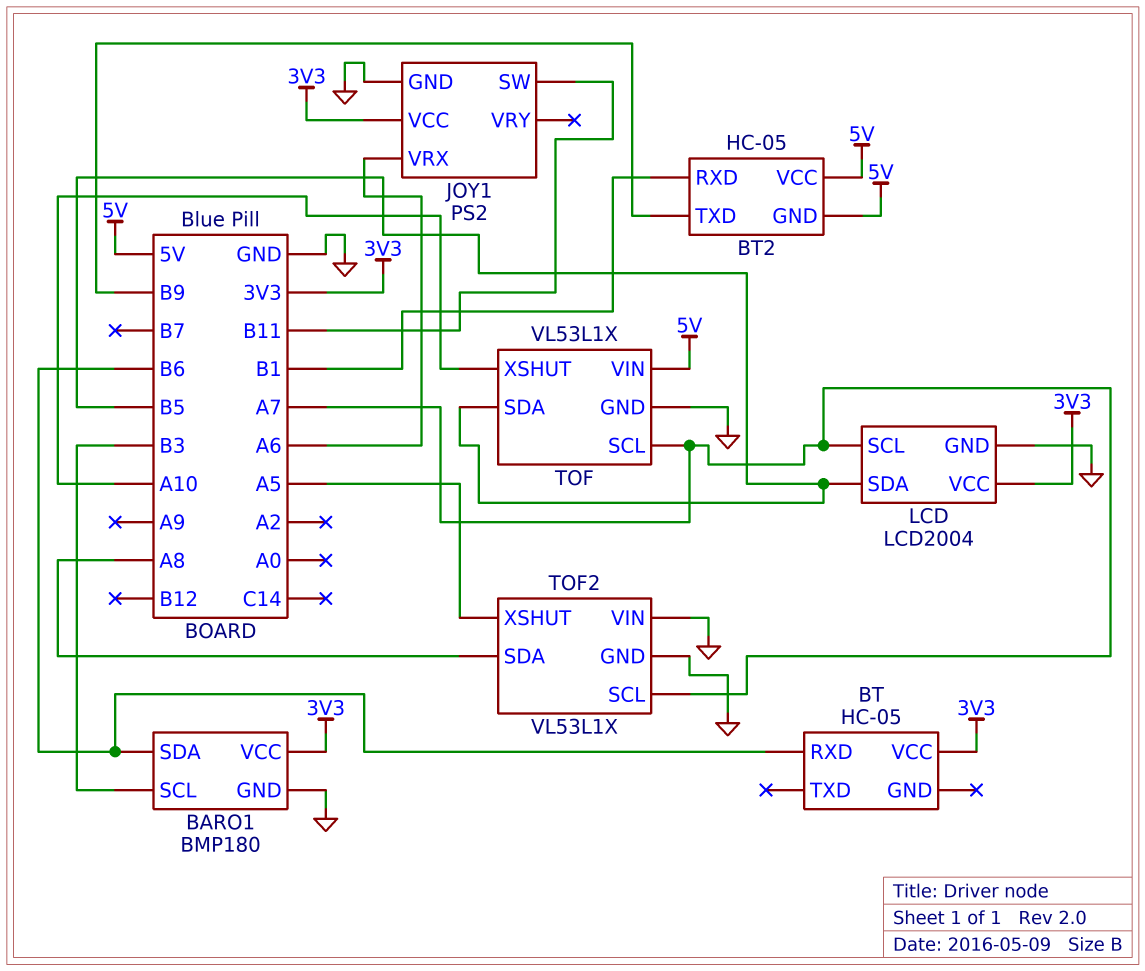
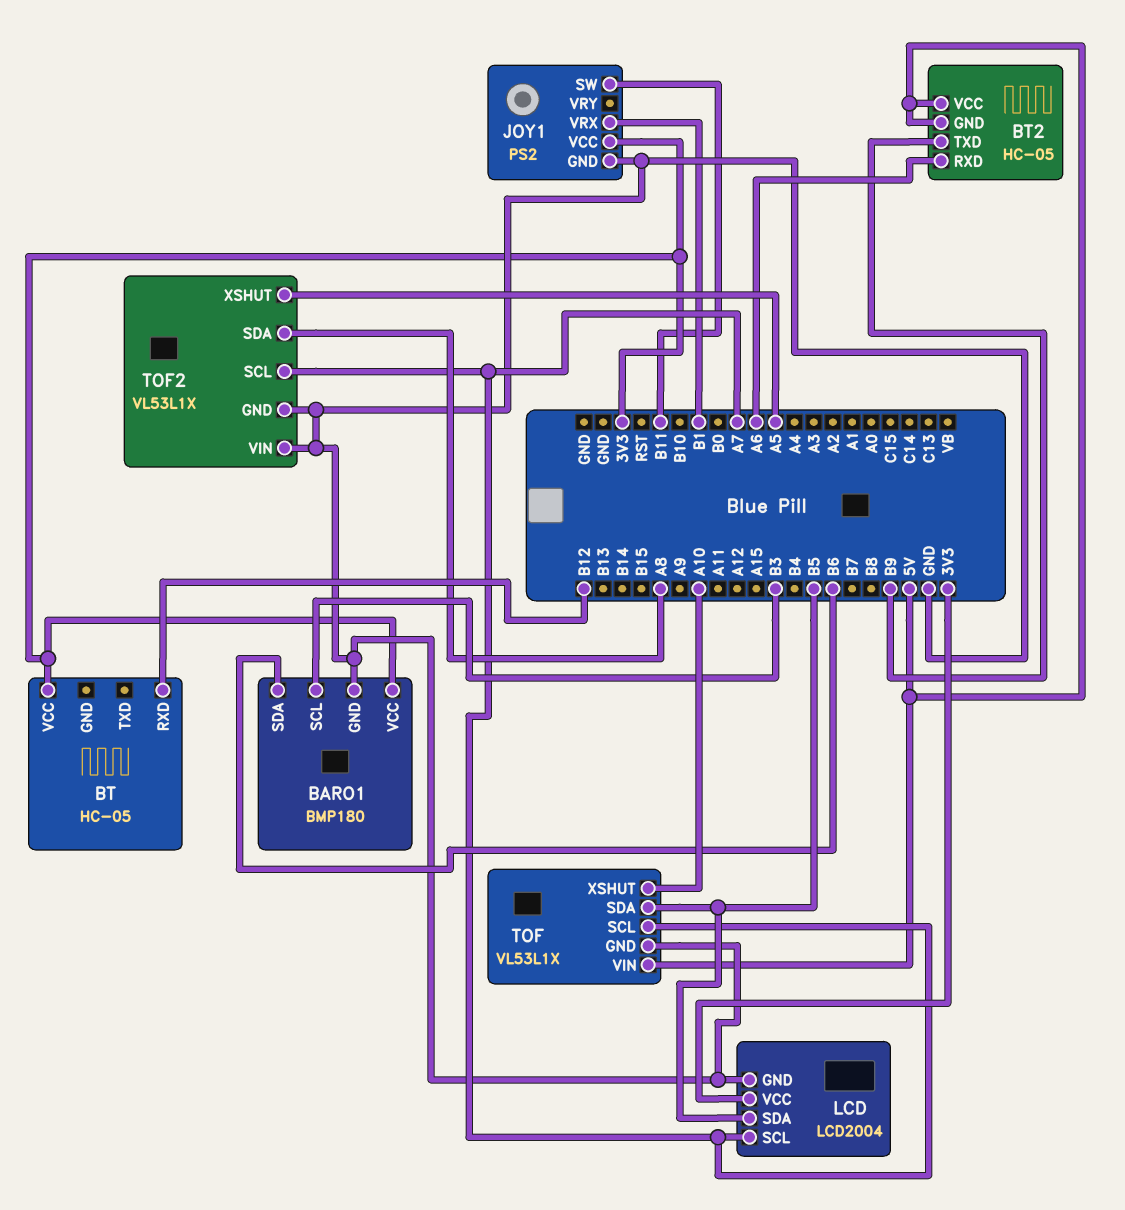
BT pin RXD: B6 -> B12
BT2 pin RXD: B1 -> A6
JOY1 pin VRX: A6 -> B1

